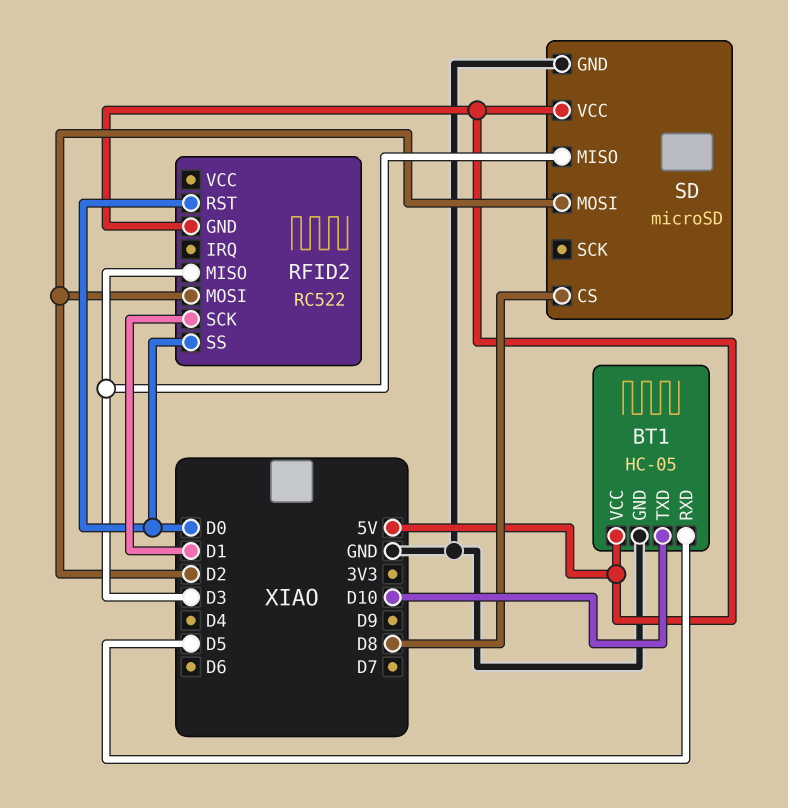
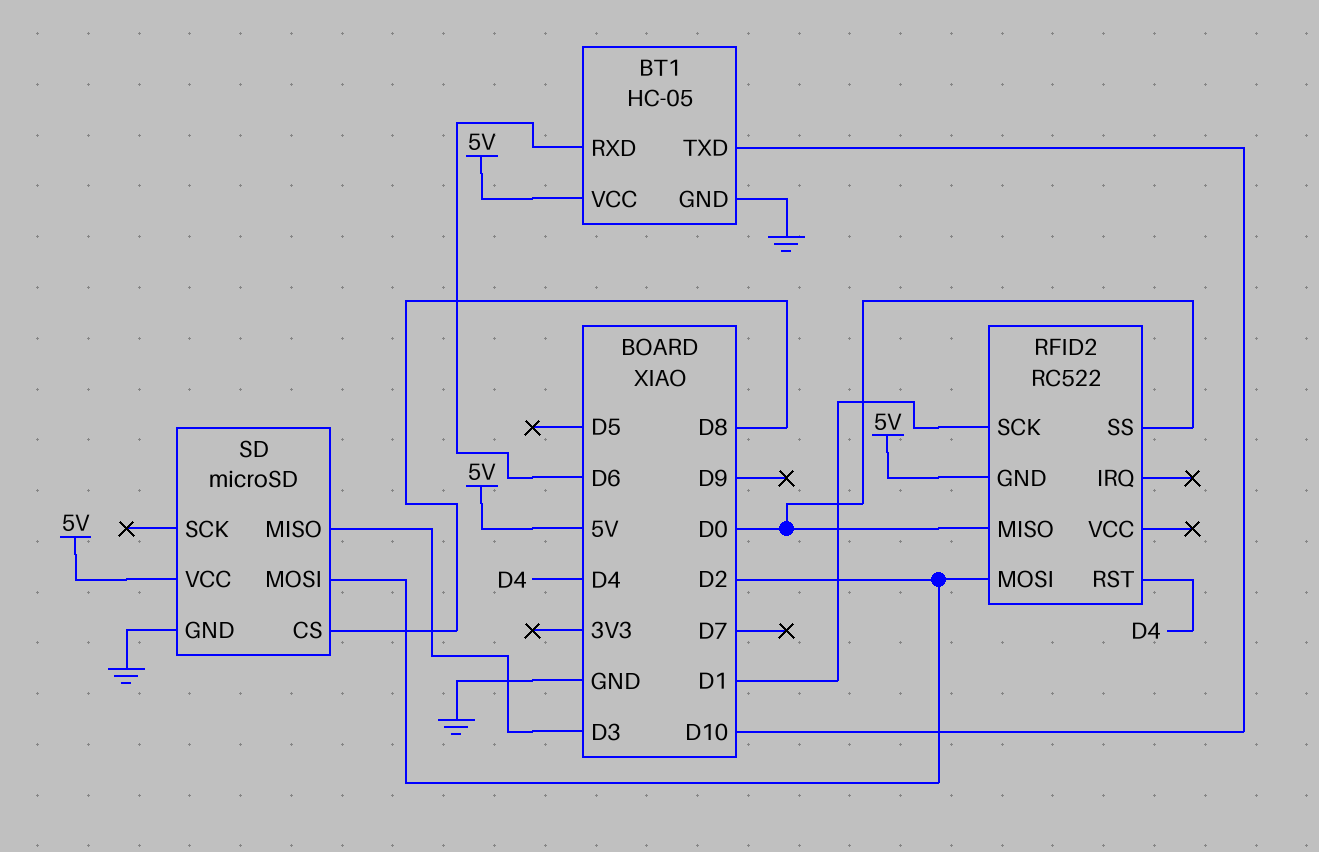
BT1 pin RXD: D5 -> D6
RFID2 pin MISO: D3 -> D0
RFID2 pin RST: D0 -> D4

